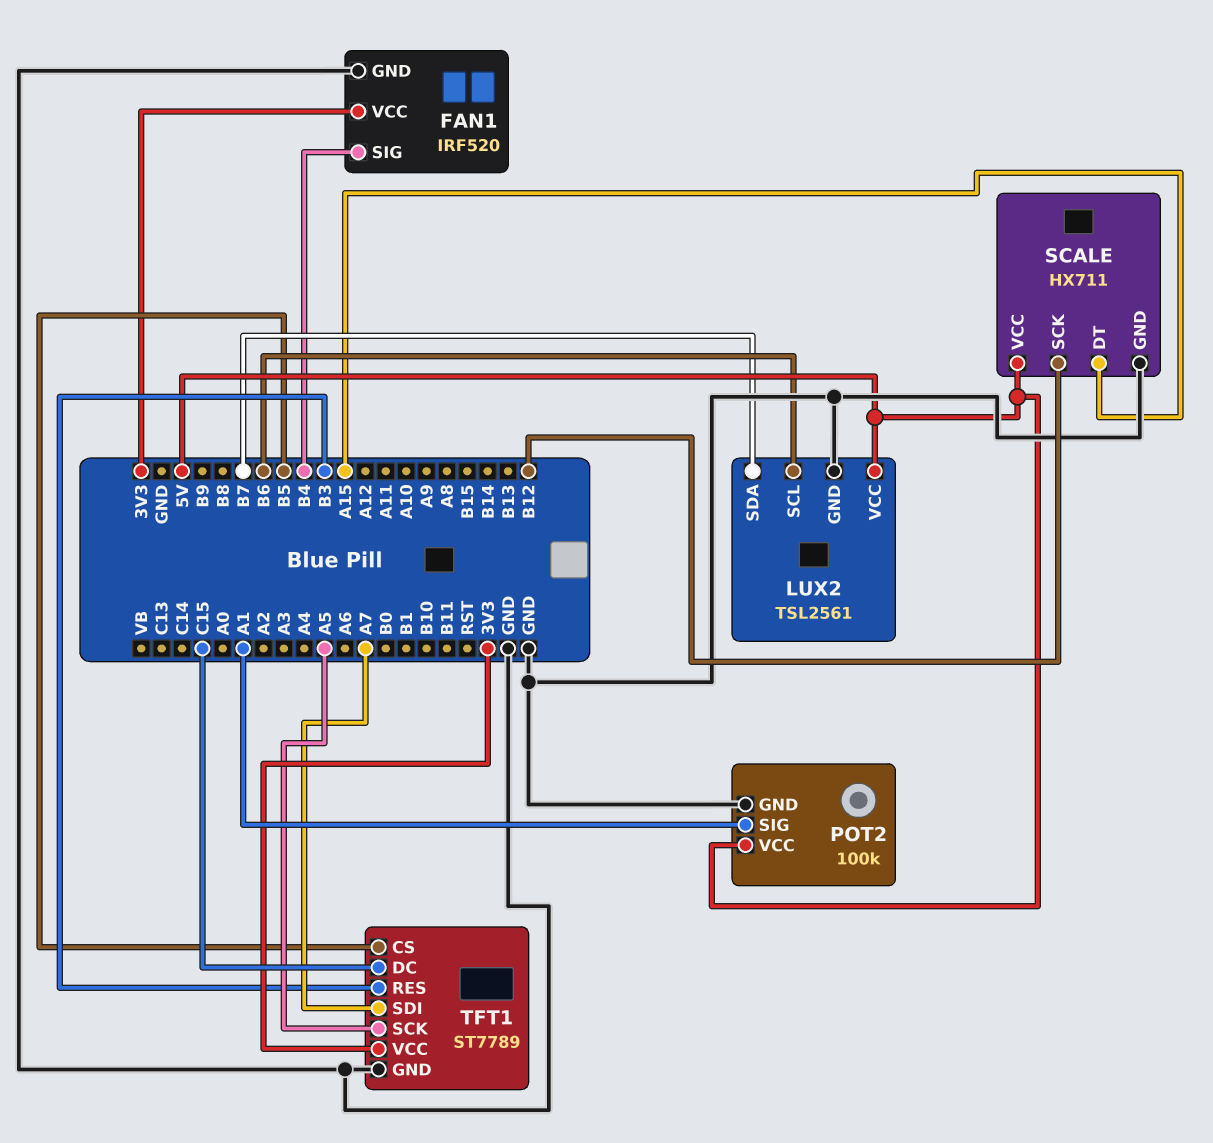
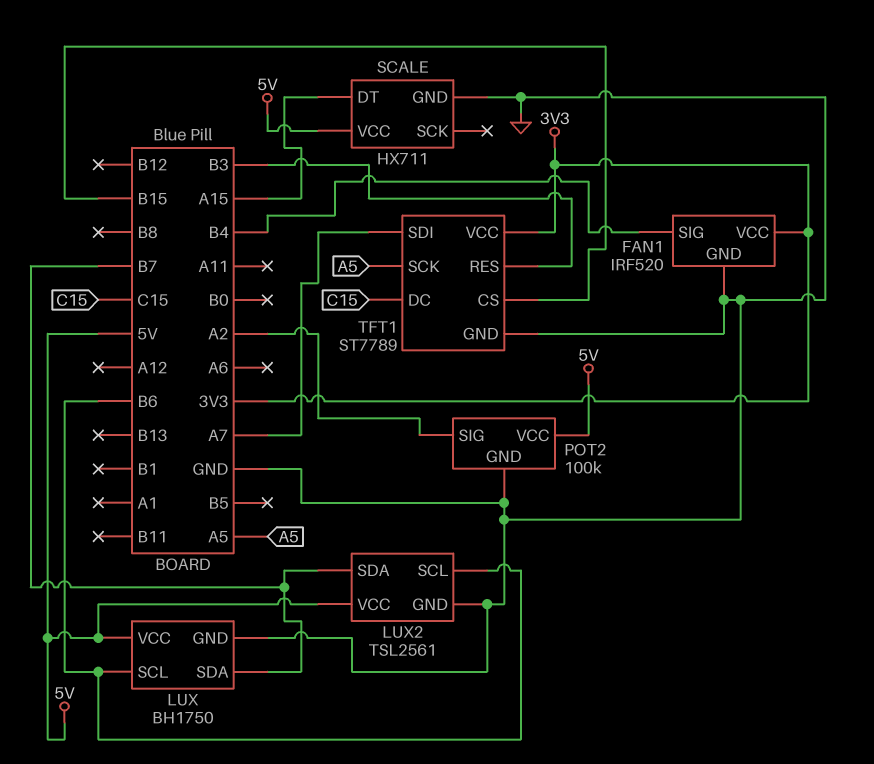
LUX: none -> BH1750
LUX pin GND: none -> GND
LUX pin SCL: none -> B6
LUX pin SDA: none -> B7
LUX pin VCC: none -> 5V
POT2 pin SIG: A1 -> A2
SCALE pin SCK: B12 -> none
TFT1 pin CS: B5 -> B15

